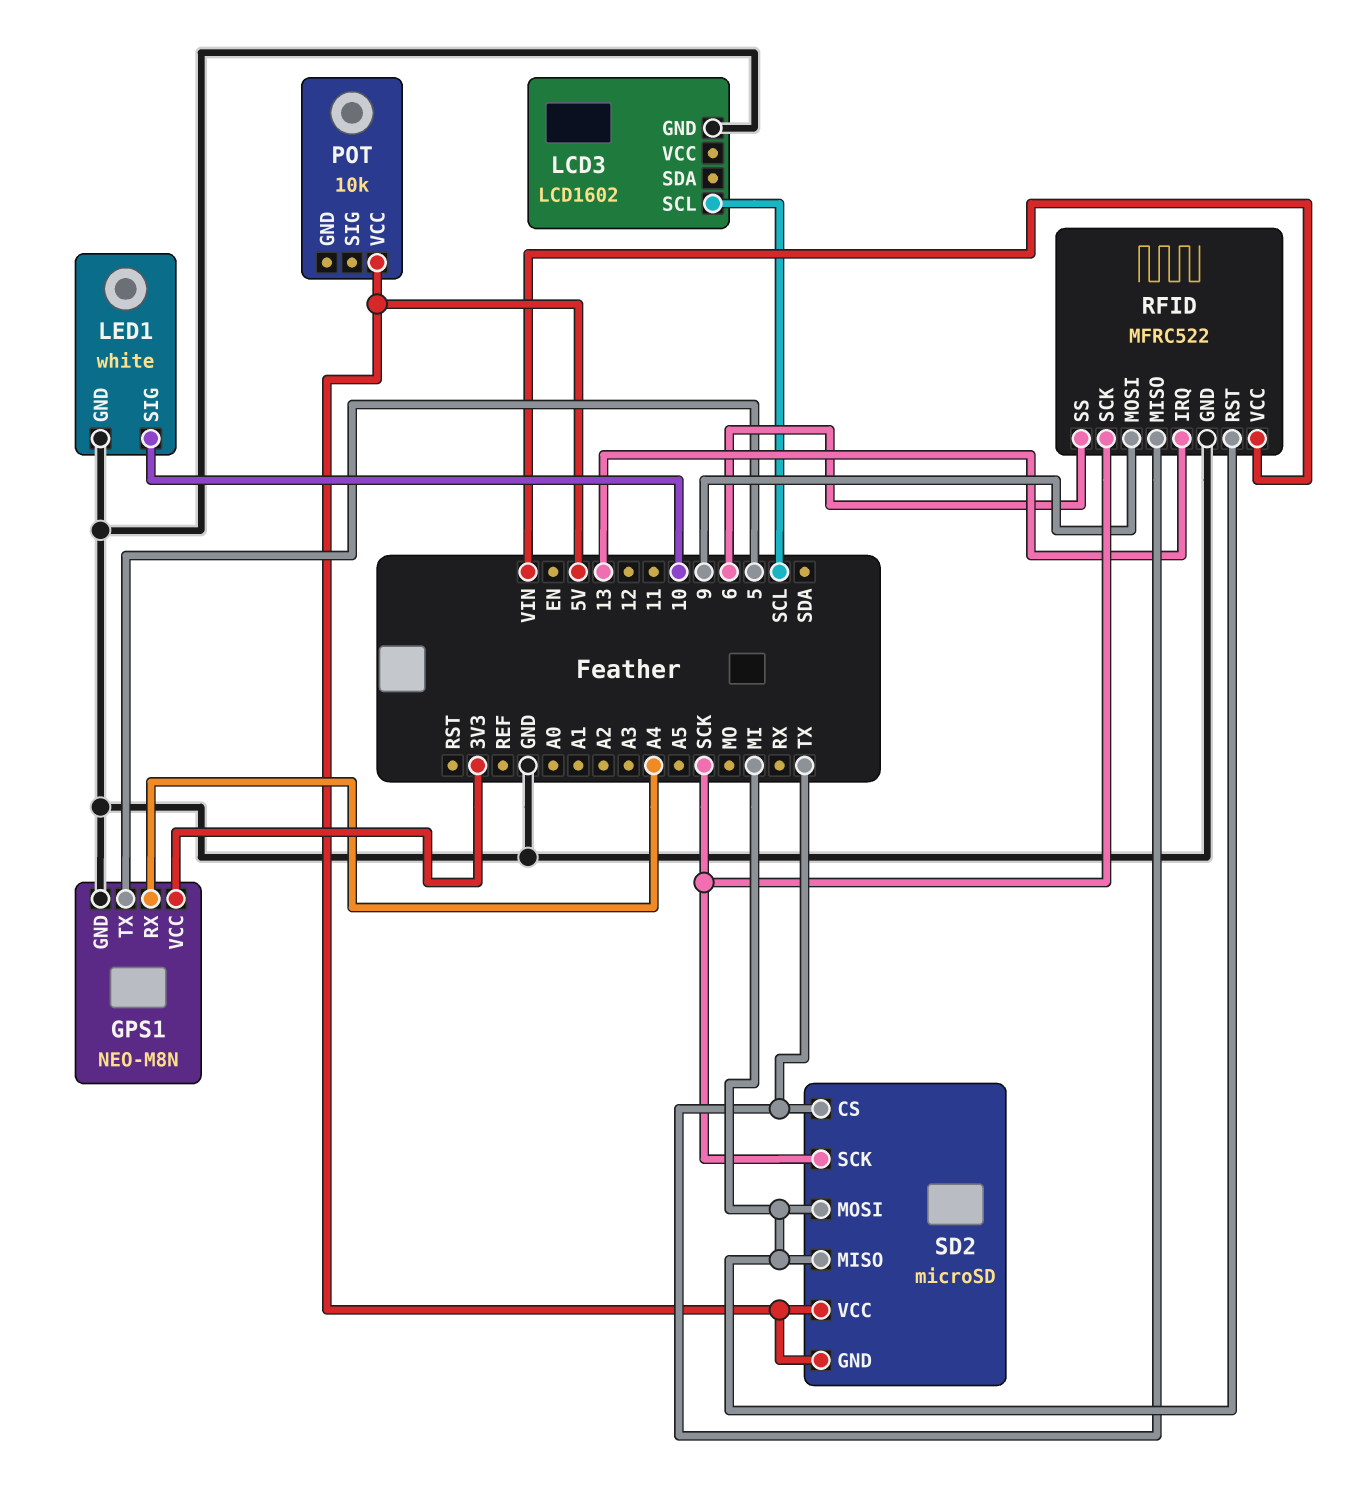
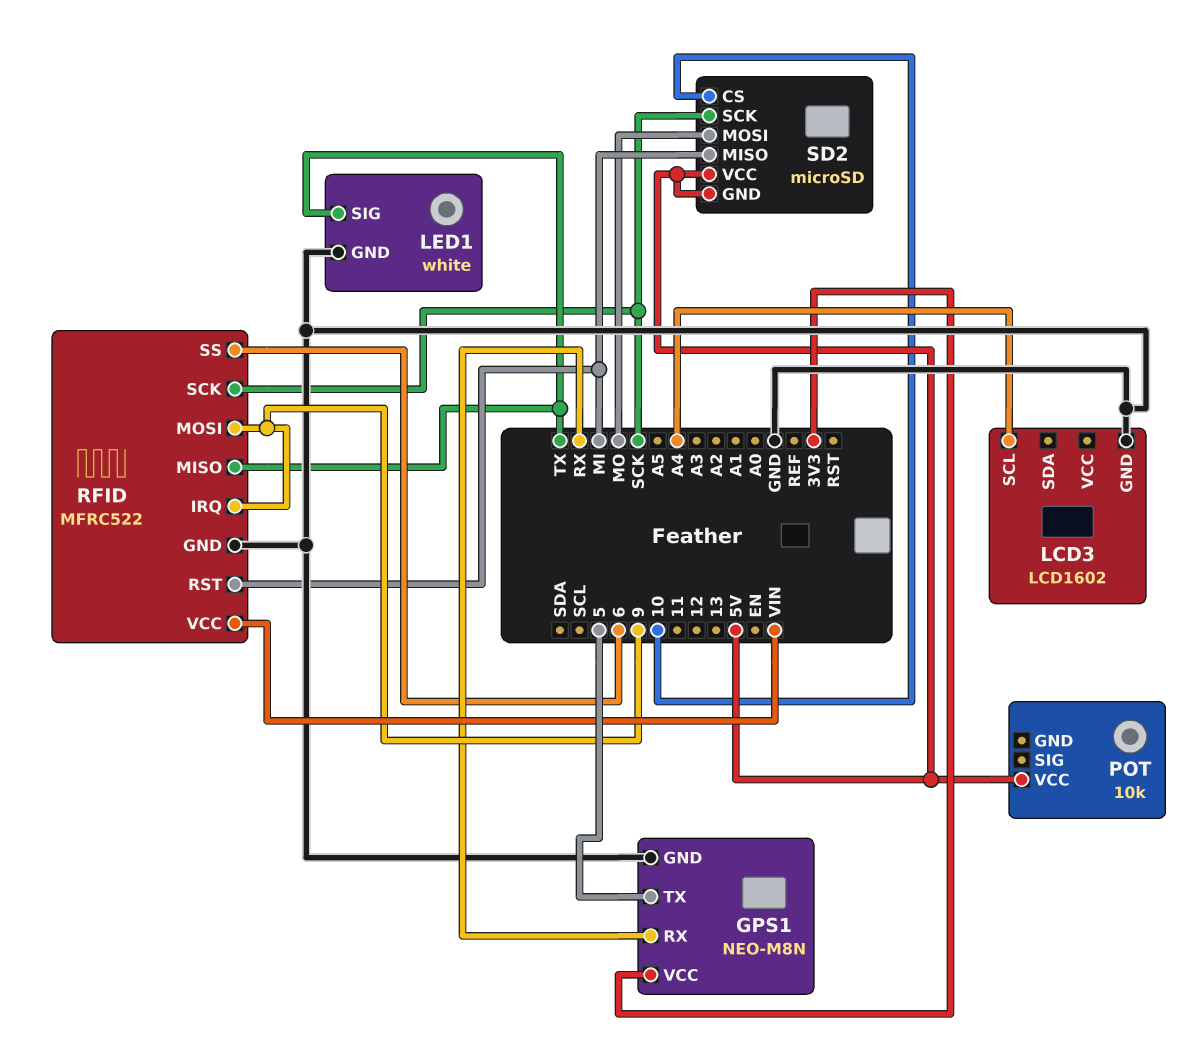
GPS1 pin RX: A4 -> RX
LCD3 pin SCL: SCL -> A4
LED1 pin SIG: 10 -> TX
RFID pin IRQ: 13 -> 9
SD2 pin CS: TX -> 10
SD2 pin MOSI: MI -> MO

